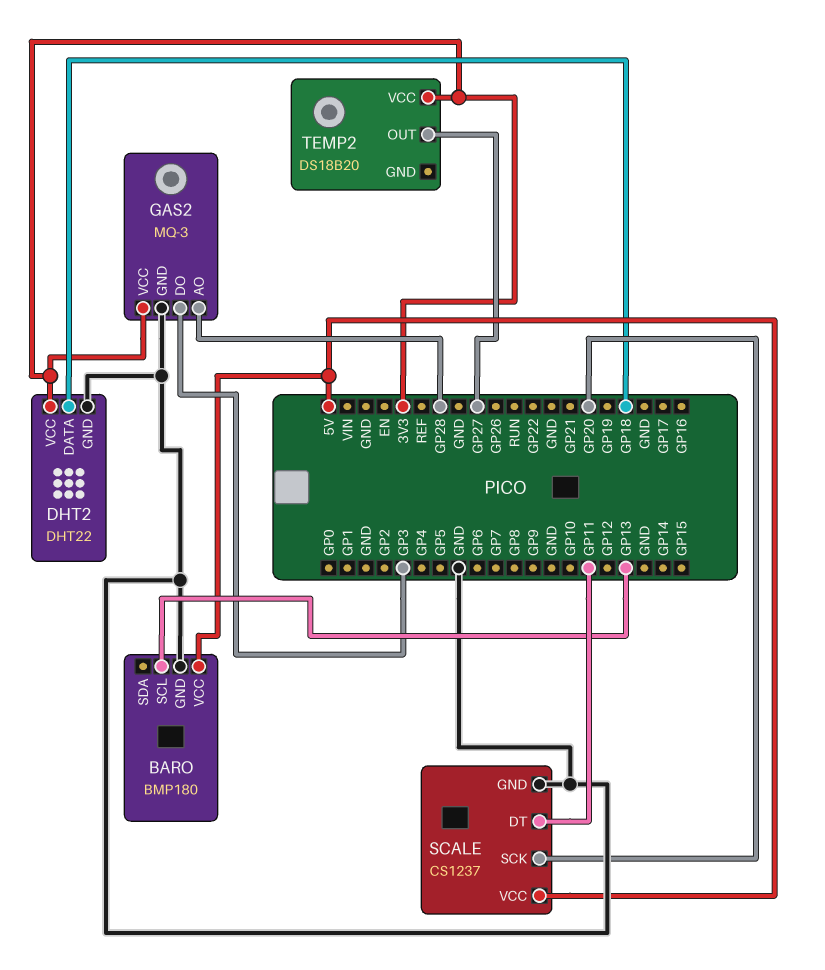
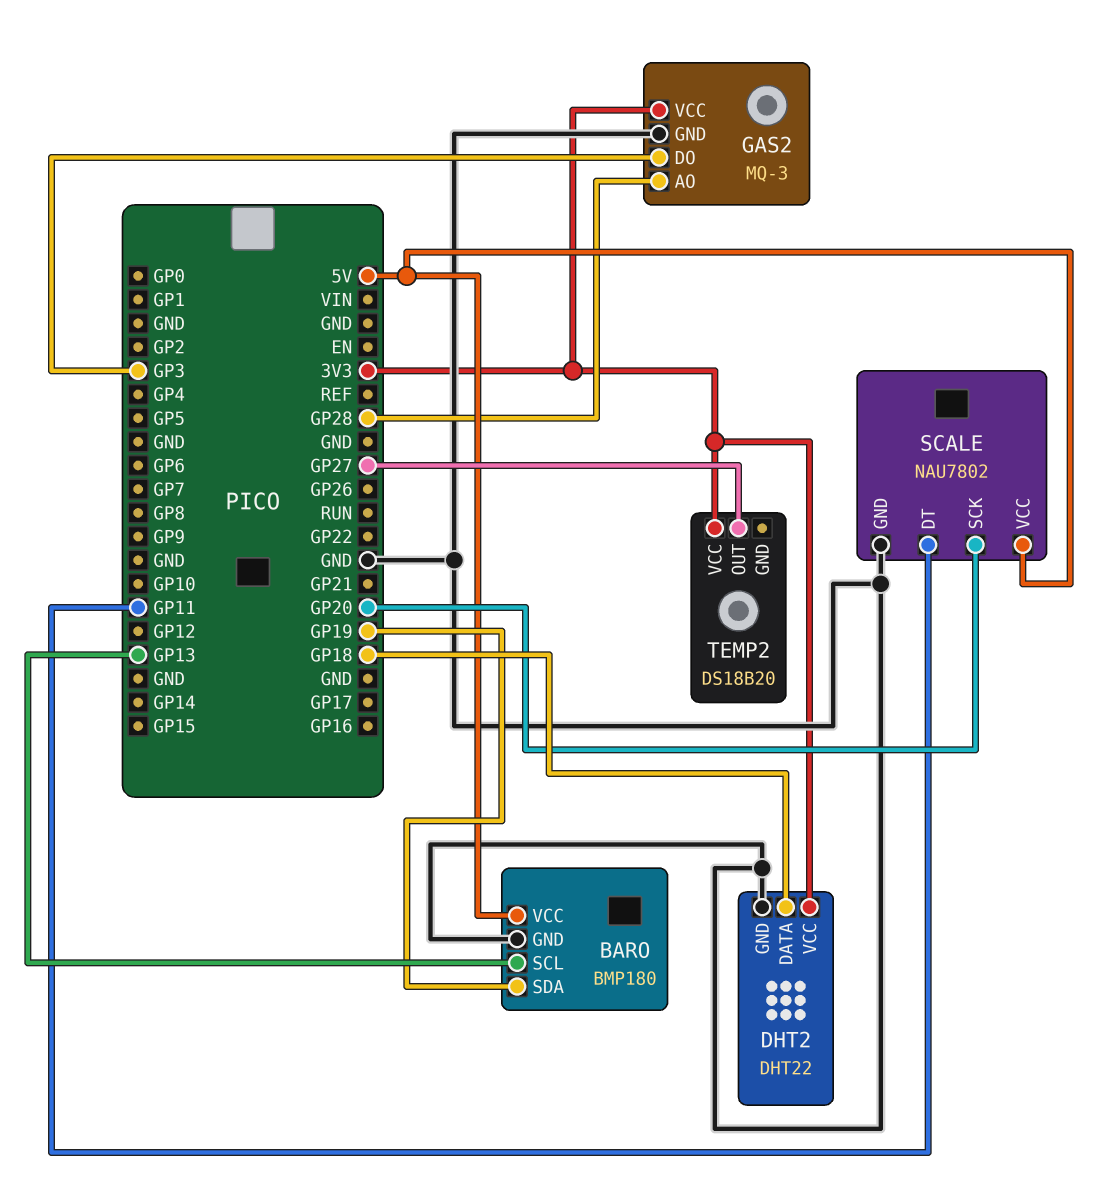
BARO pin SDA: none -> GP19
SCALE: CS1237 -> NAU7802

